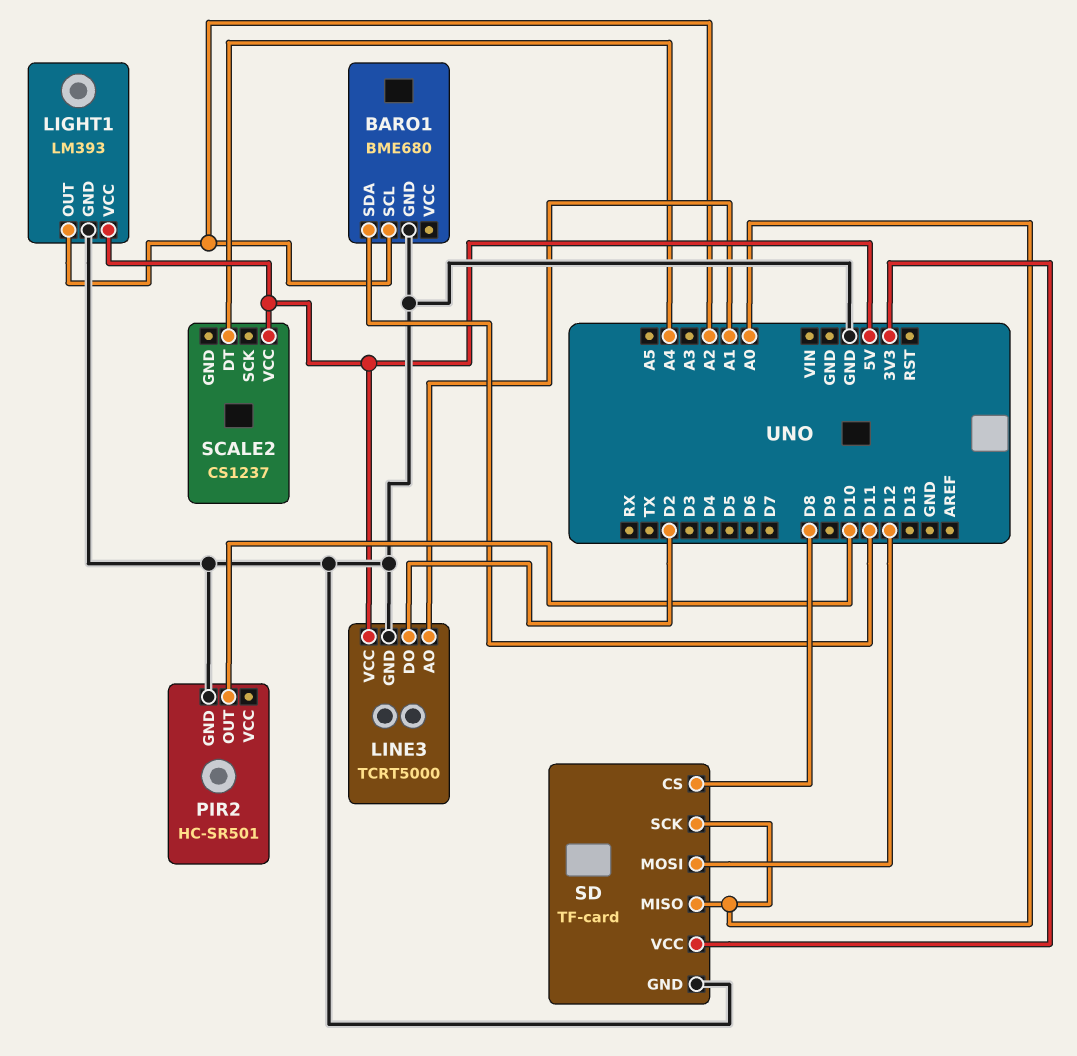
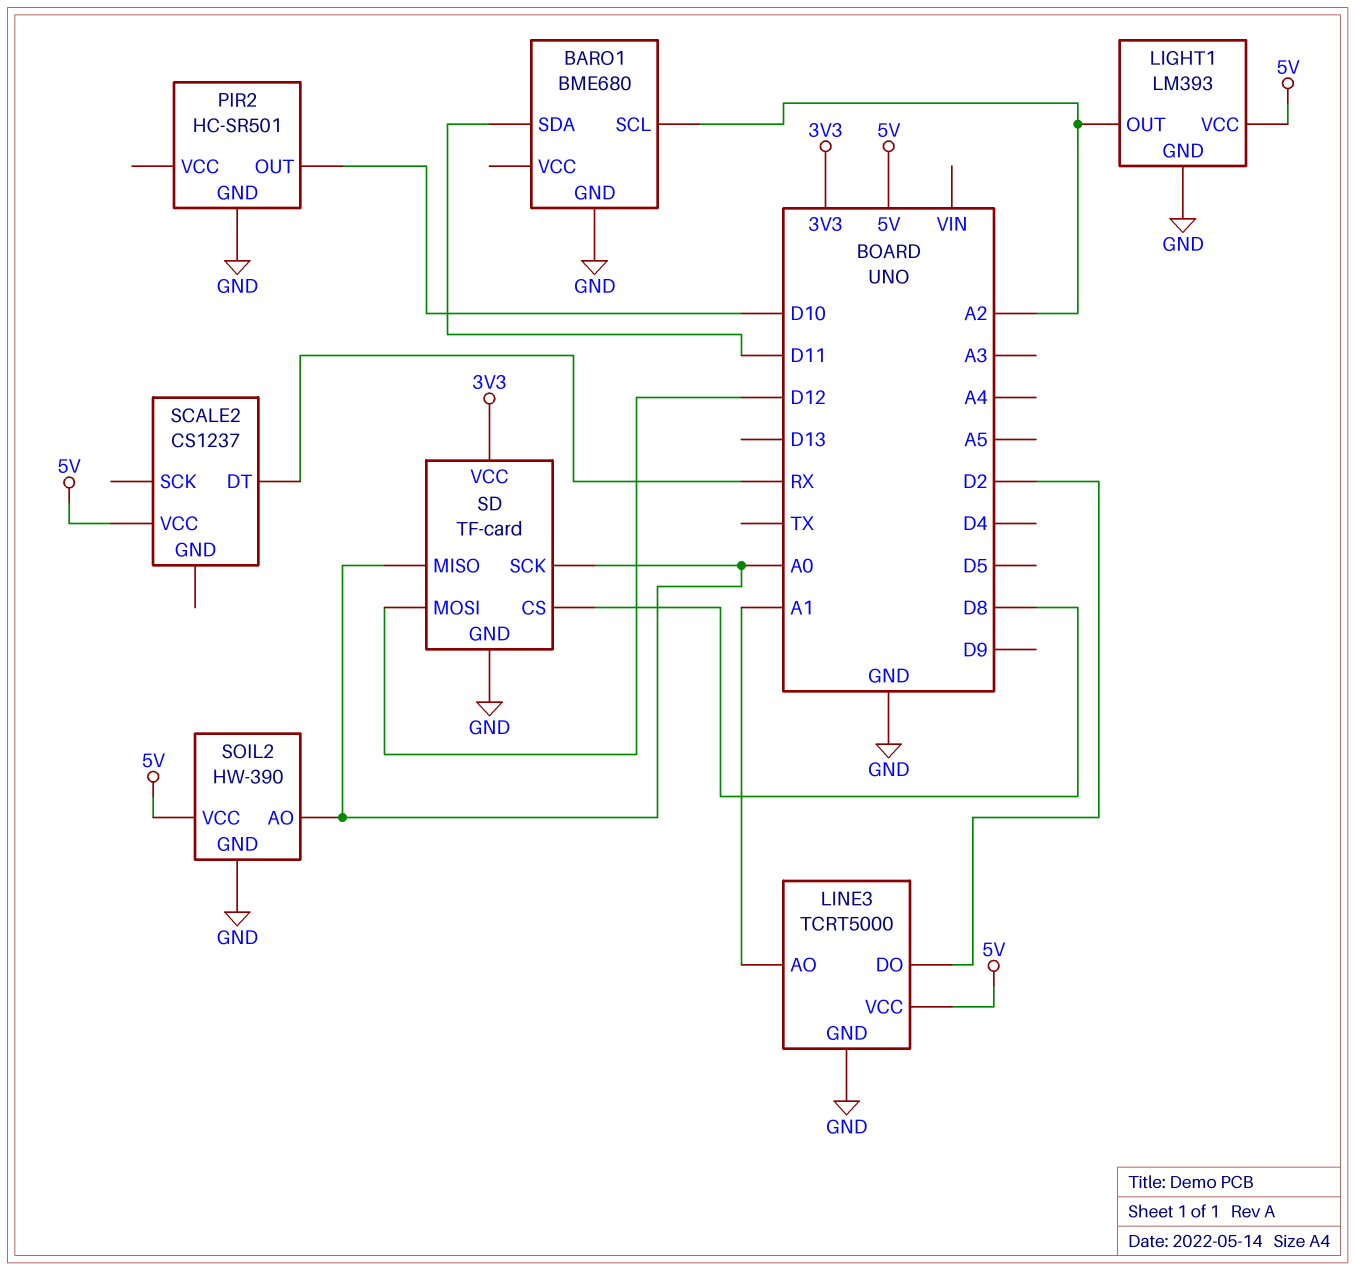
SCALE2 pin DT: A4 -> RX
SOIL2: none -> HW-390
SOIL2 pin AO: none -> A0
SOIL2 pin GND: none -> GND
SOIL2 pin VCC: none -> 5V

